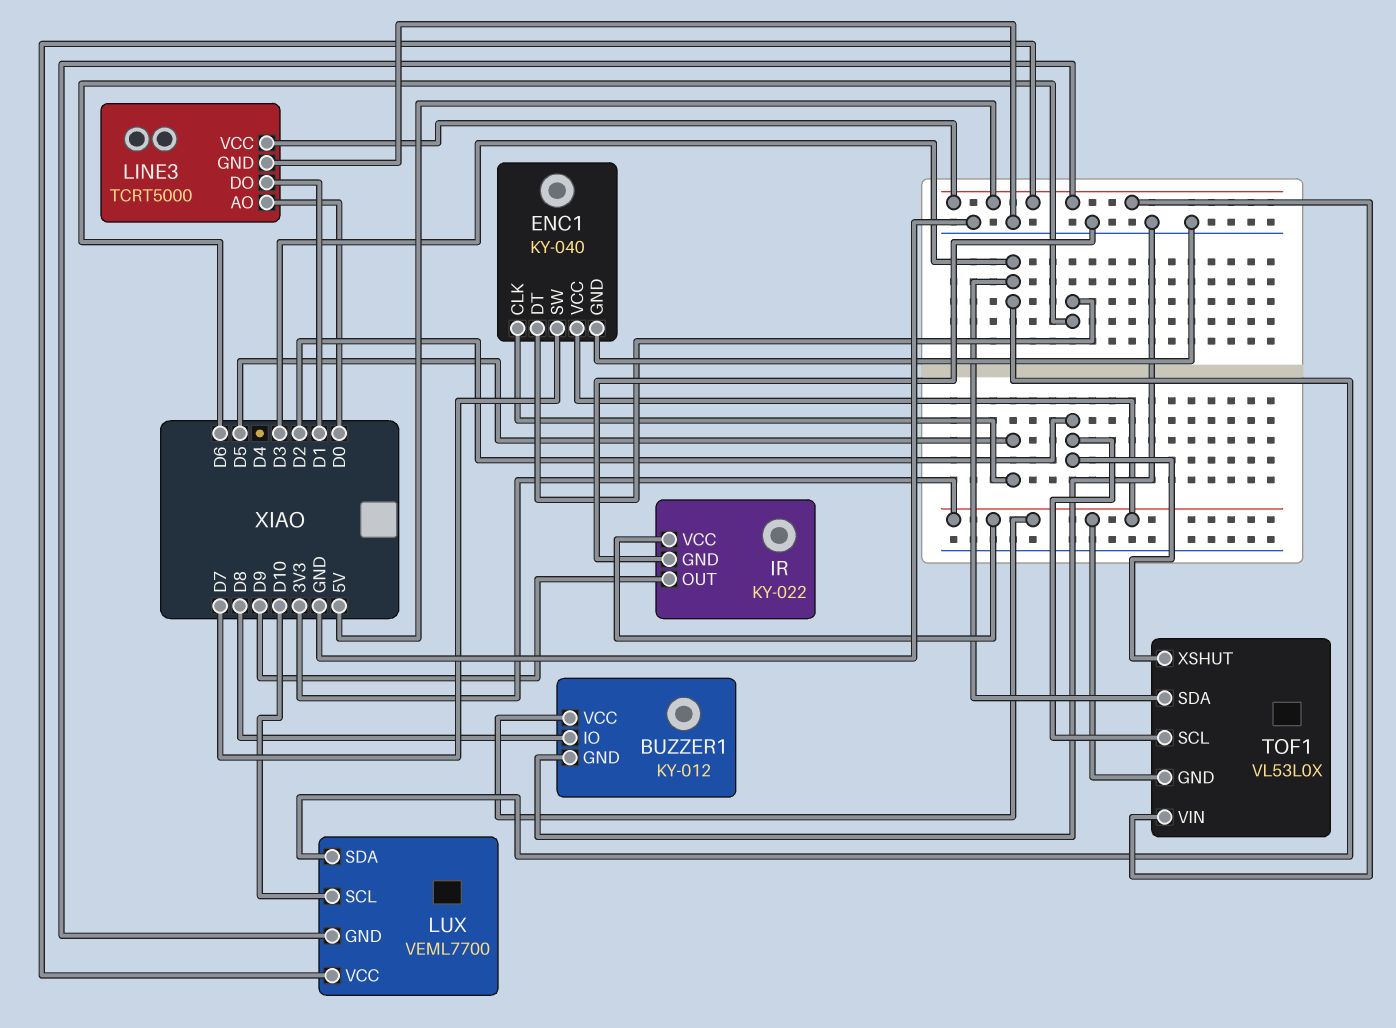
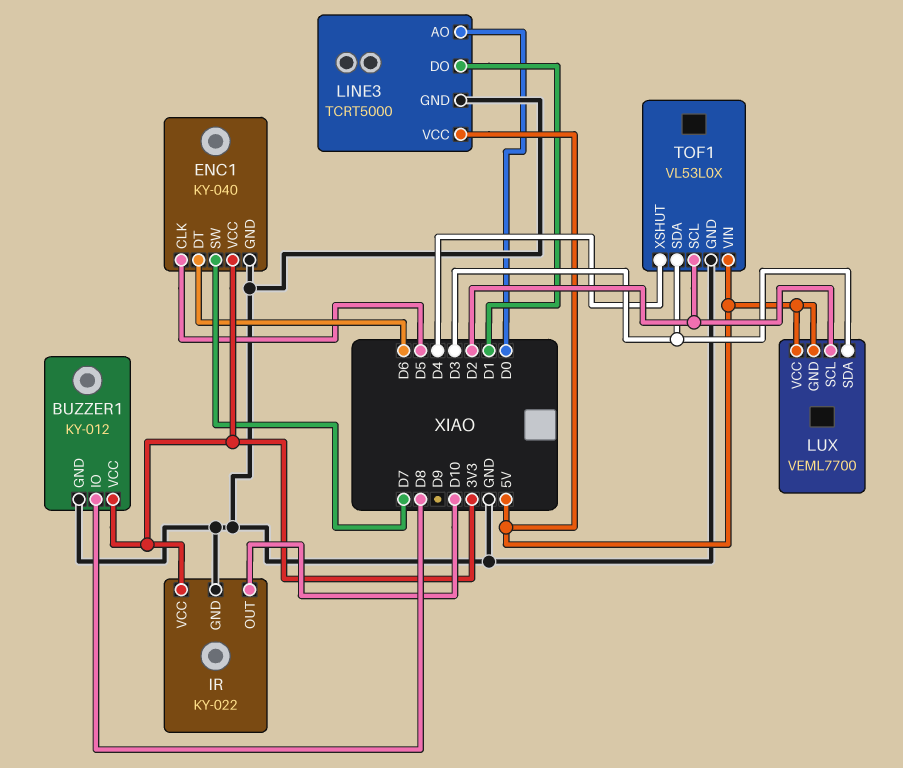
IR pin OUT: D9 -> D10
LUX pin SCL: D10 -> D2
TOF1 pin GND: 3V3 -> GND
TOF1 pin XSHUT: D2 -> D4

